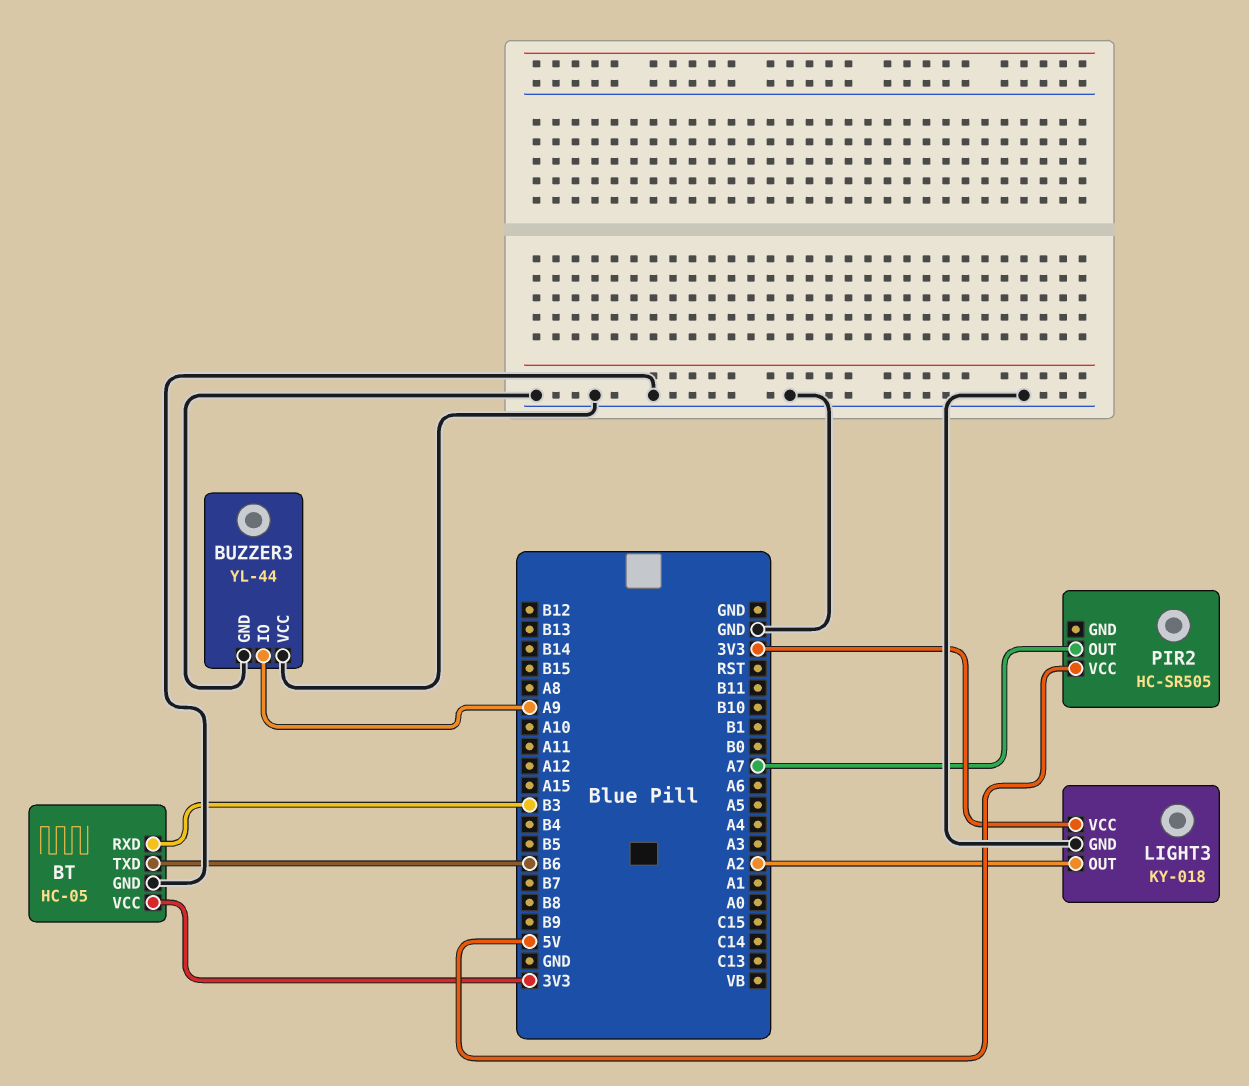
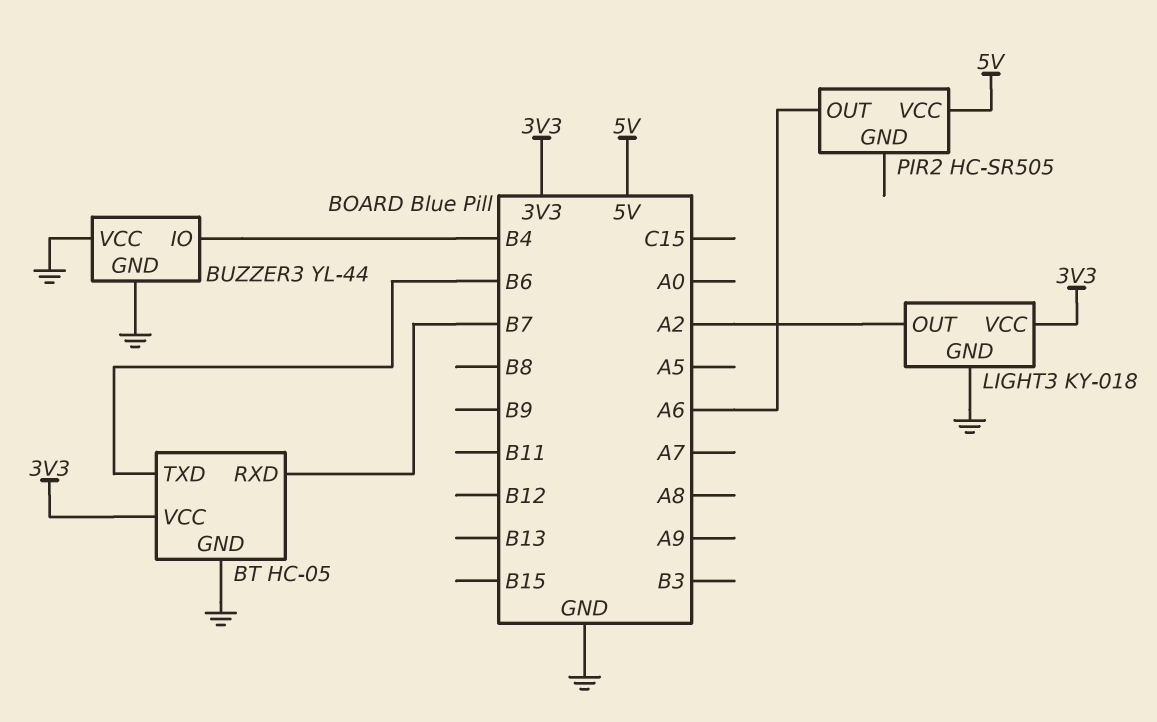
BT pin RXD: B3 -> B7
BUZZER3 pin IO: A9 -> B4
PIR2 pin OUT: A7 -> A6

